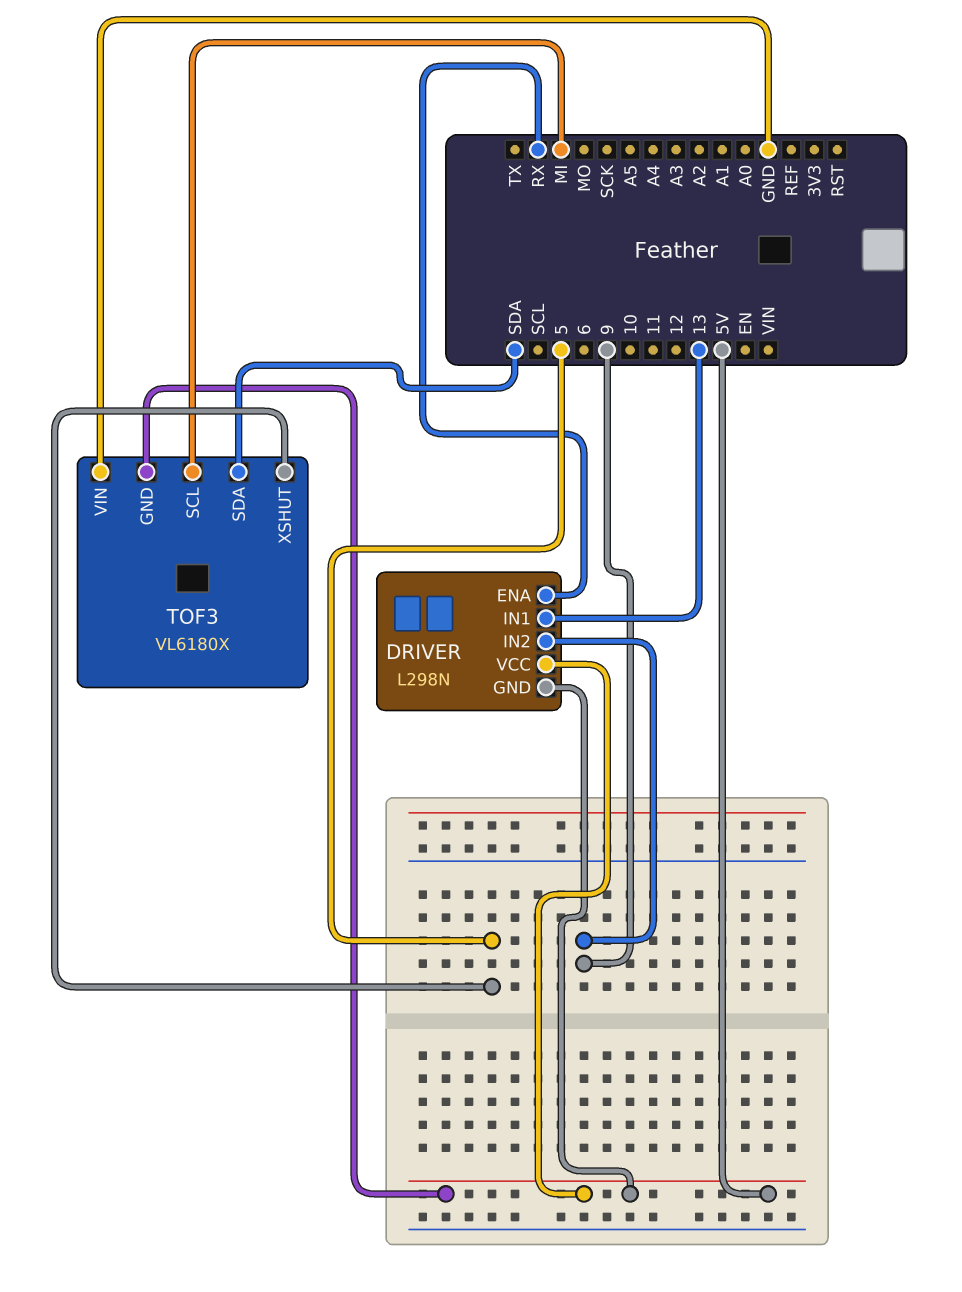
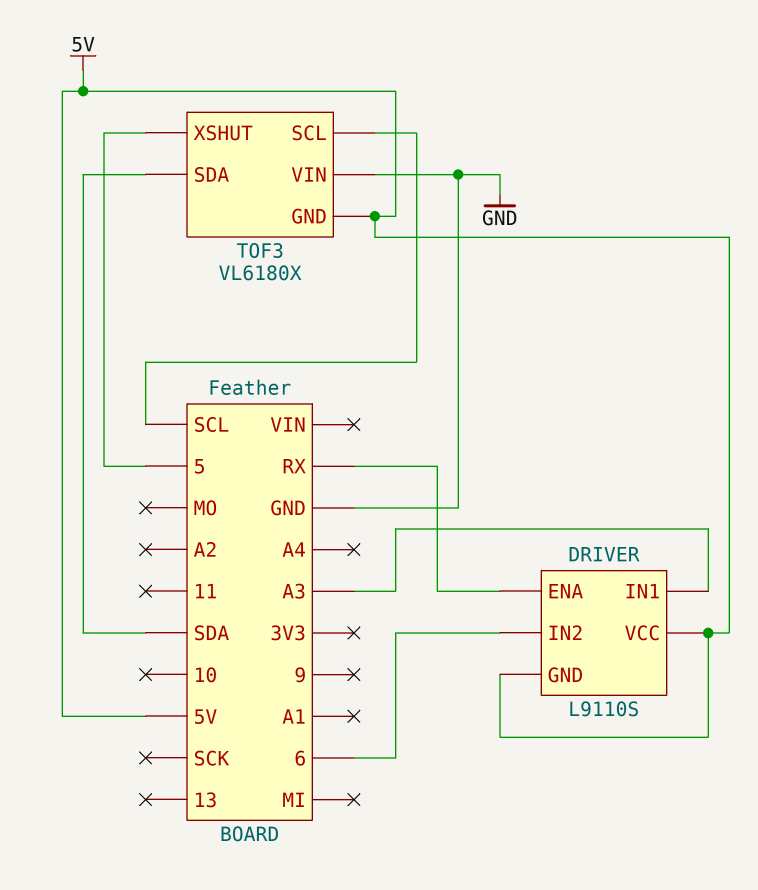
DRIVER: L298N -> L9110S
DRIVER pin IN1: 13 -> A3
DRIVER pin IN2: 9 -> 6
TOF3 pin SCL: MI -> SCL

